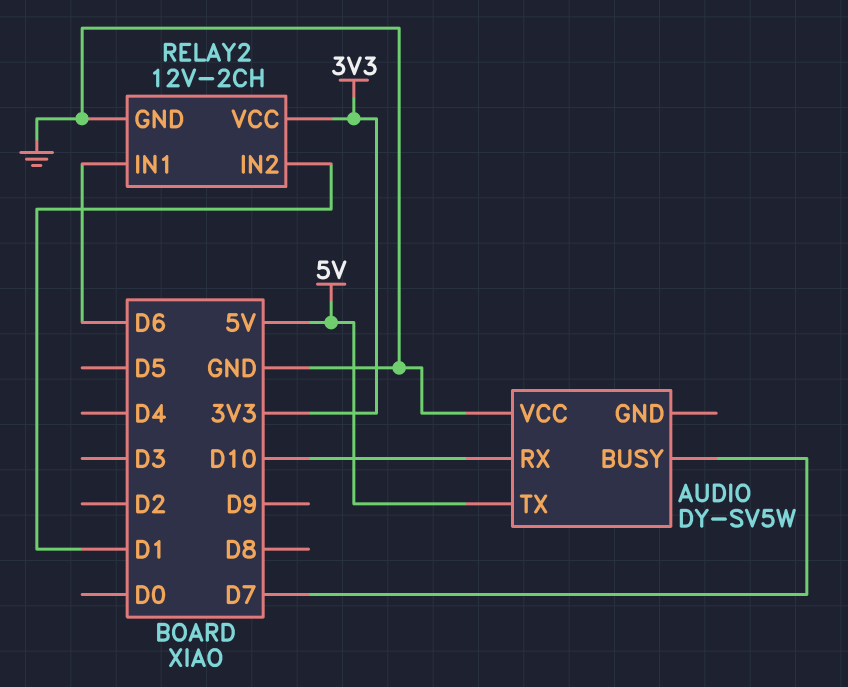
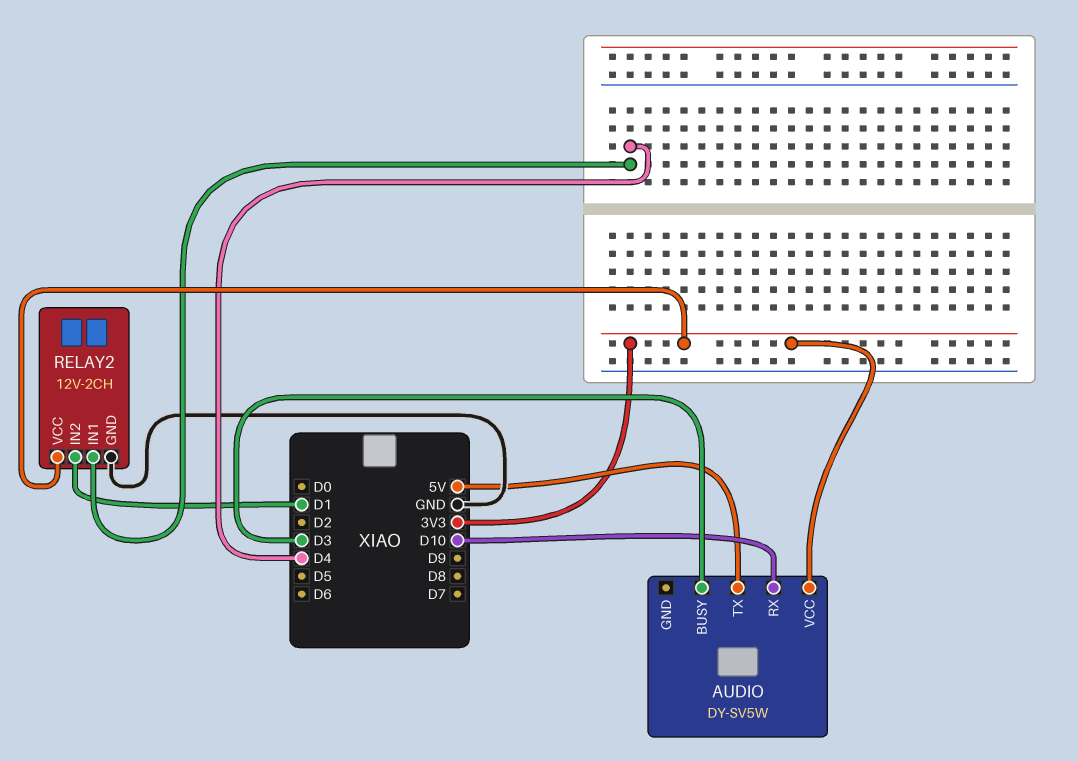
AUDIO pin BUSY: D7 -> D3
AUDIO pin VCC: GND -> 3V3
RELAY2 pin IN1: D6 -> D4

